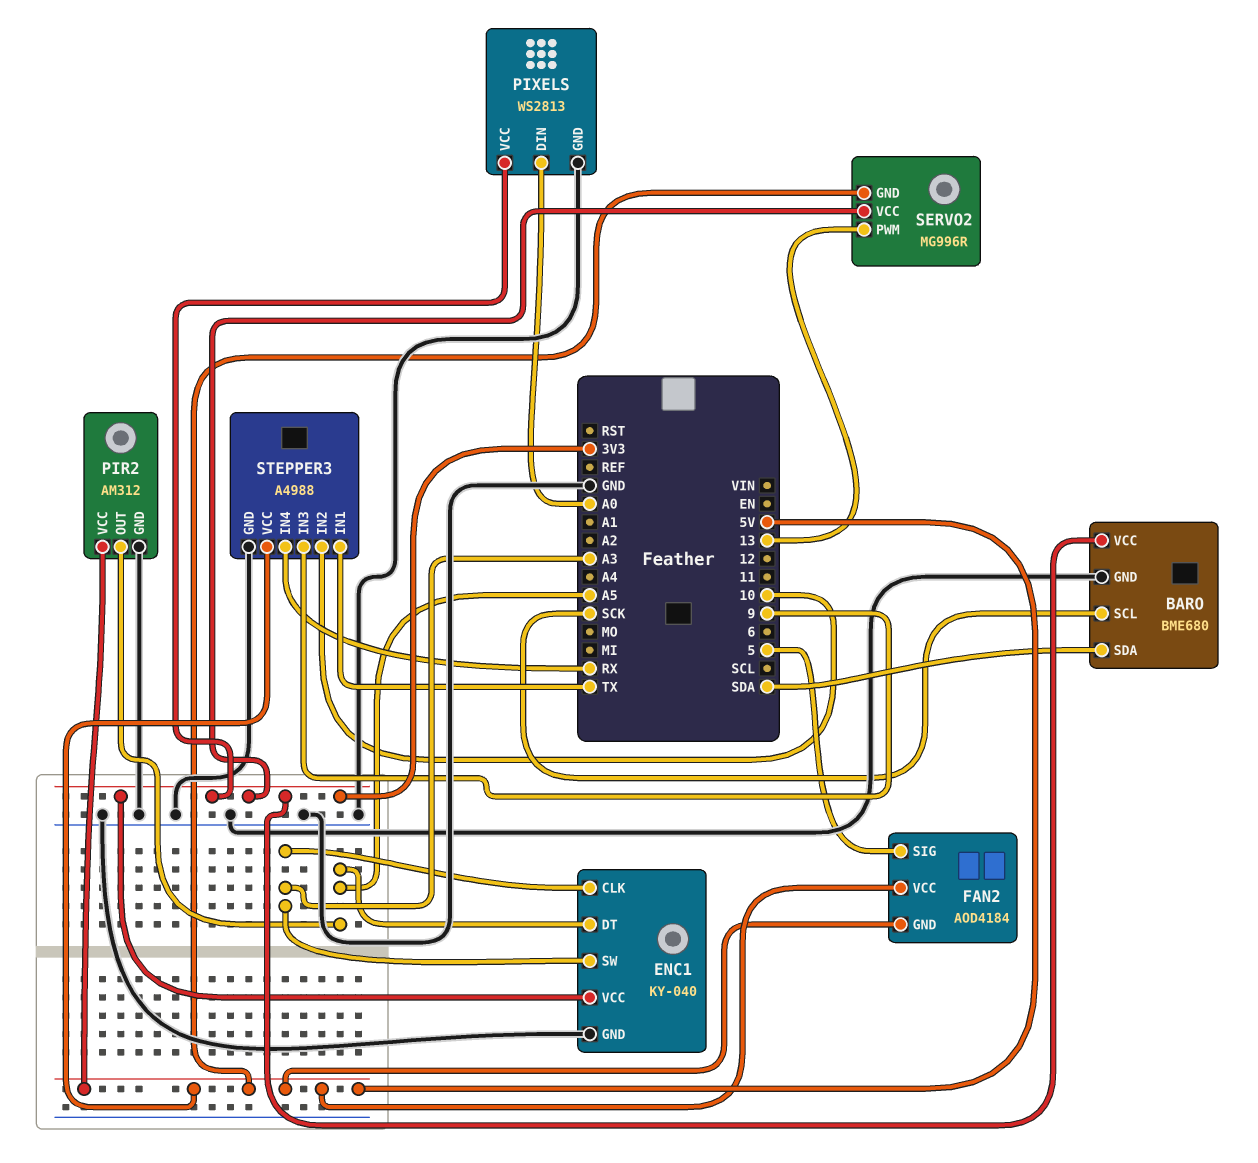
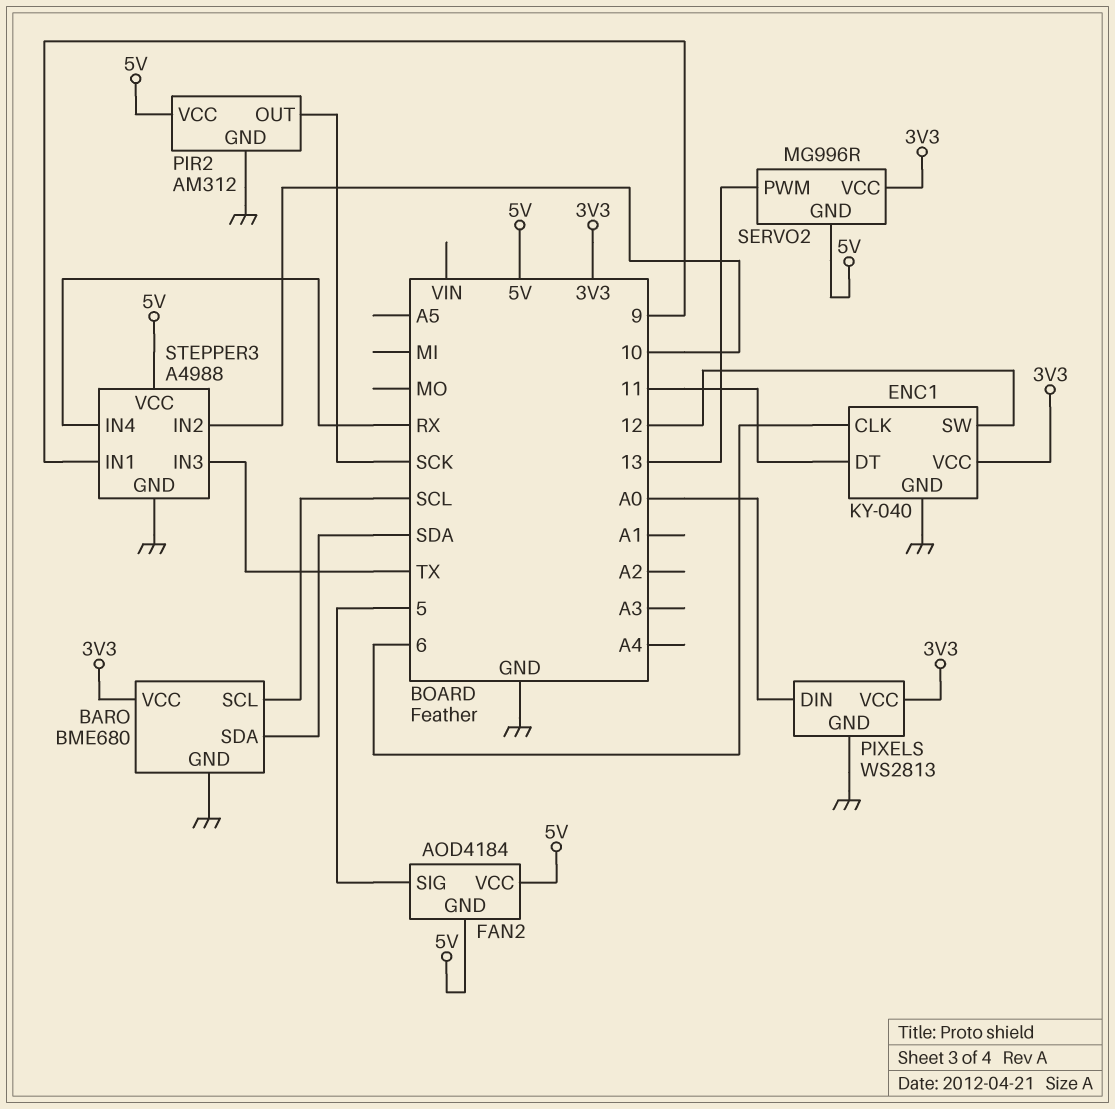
BARO pin SCL: SCK -> SCL
ENC1 pin CLK: A3 -> 6
ENC1 pin DT: A5 -> 11
ENC1 pin SW: A3 -> 12
PIR2 pin OUT: A5 -> SCK
STEPPER3 pin IN1: TX -> 9
STEPPER3 pin IN3: 9 -> TX

